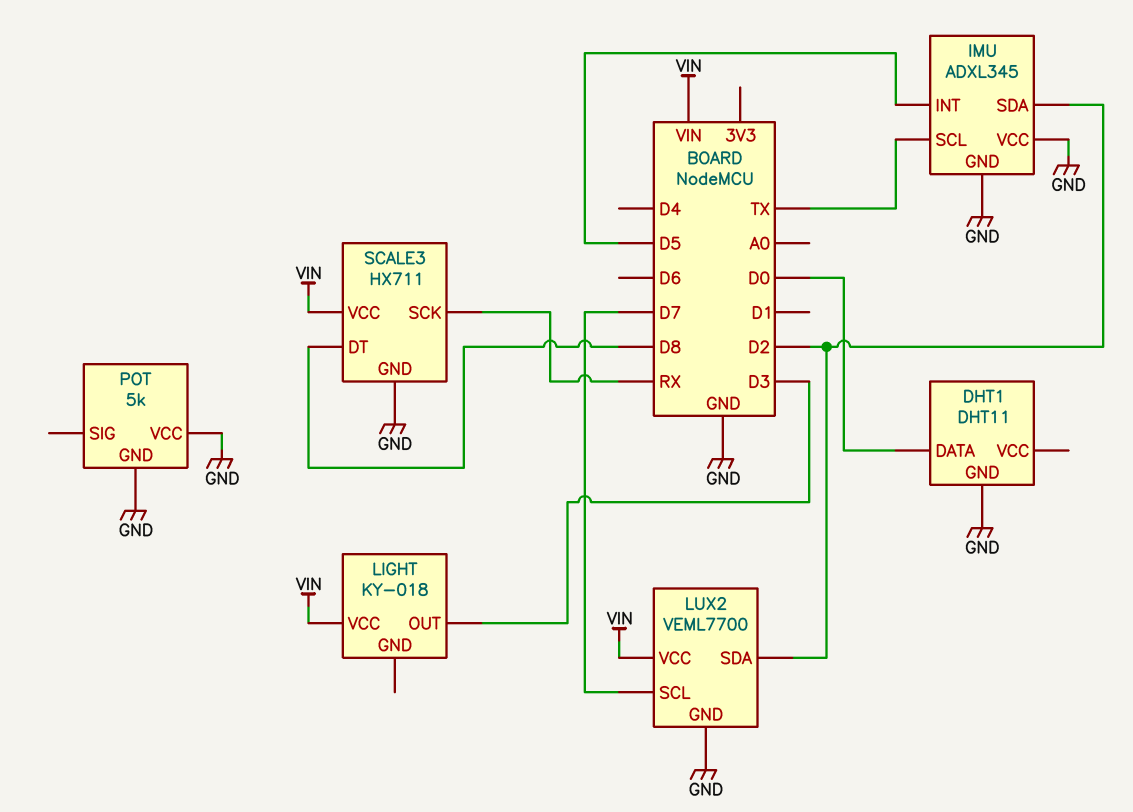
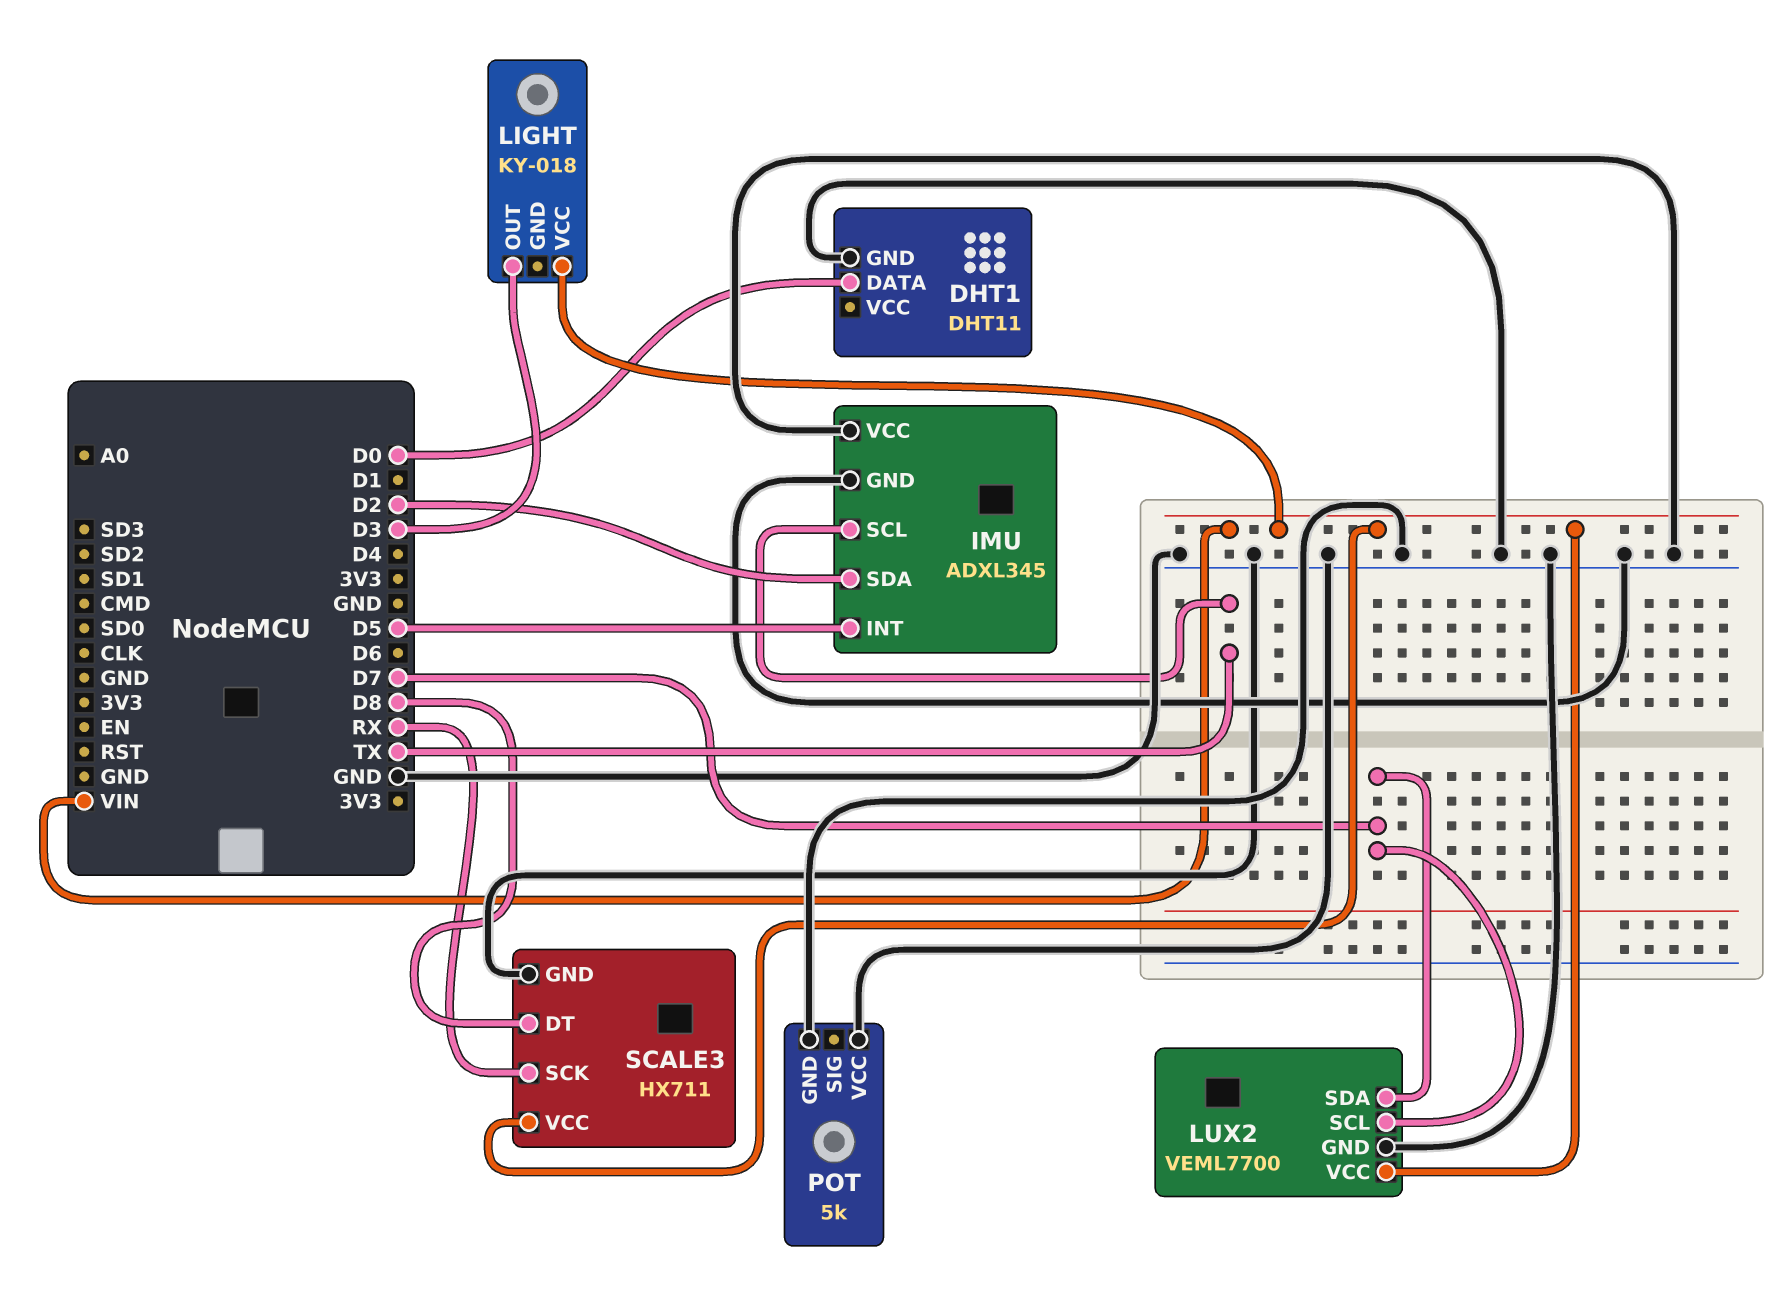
LUX2 pin SDA: D2 -> D7

